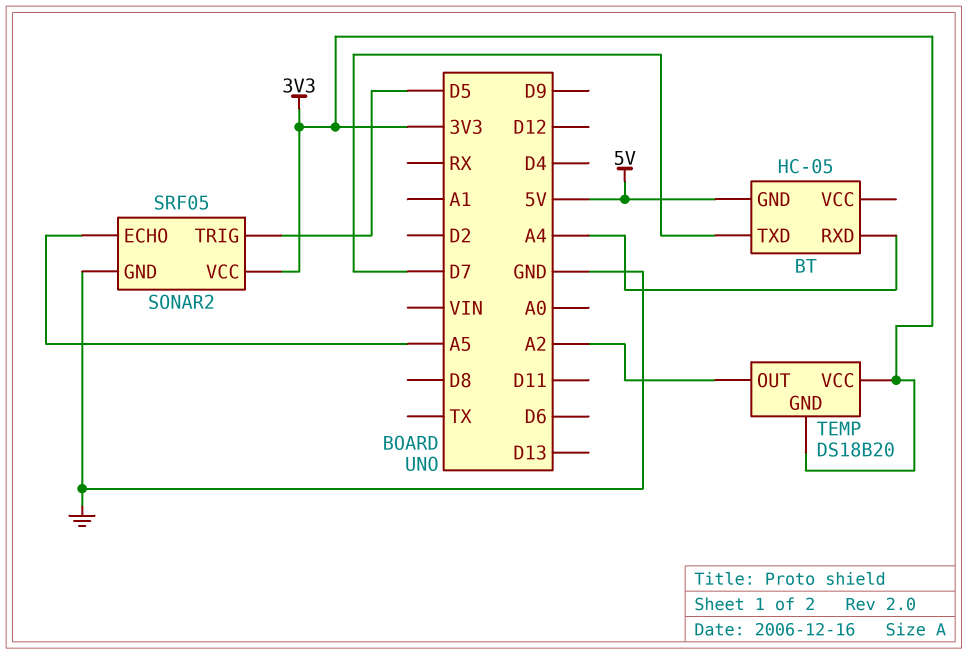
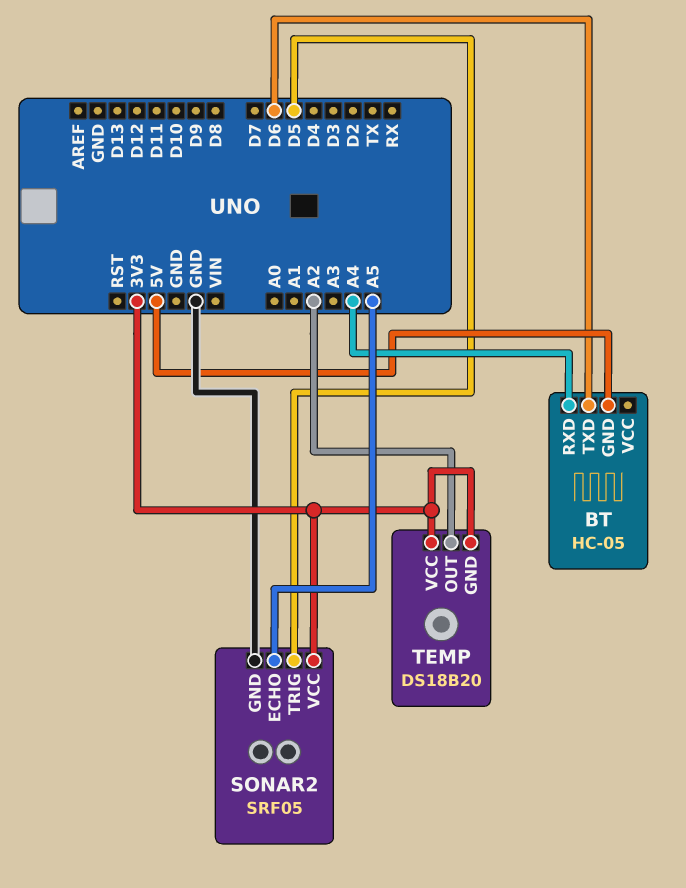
BT pin TXD: D7 -> D6

